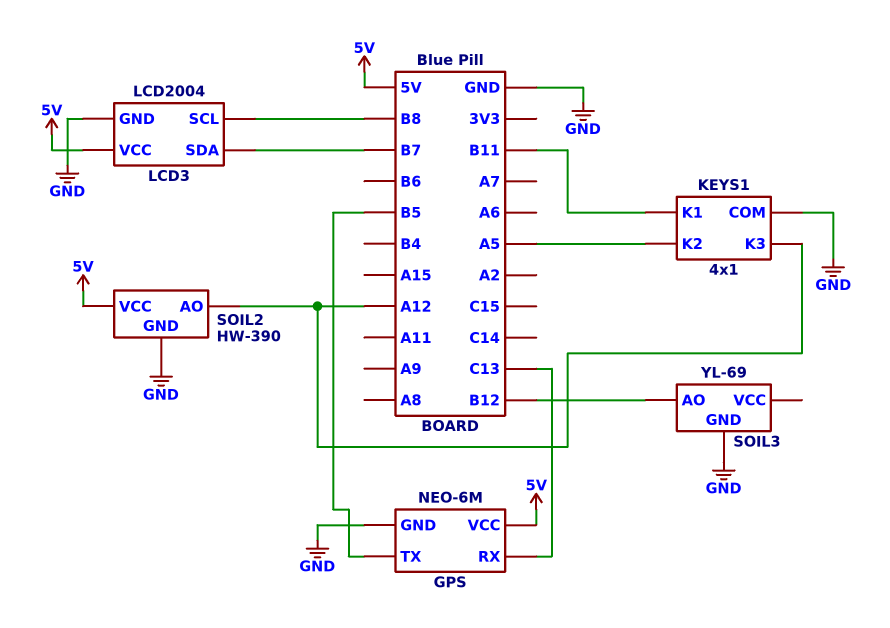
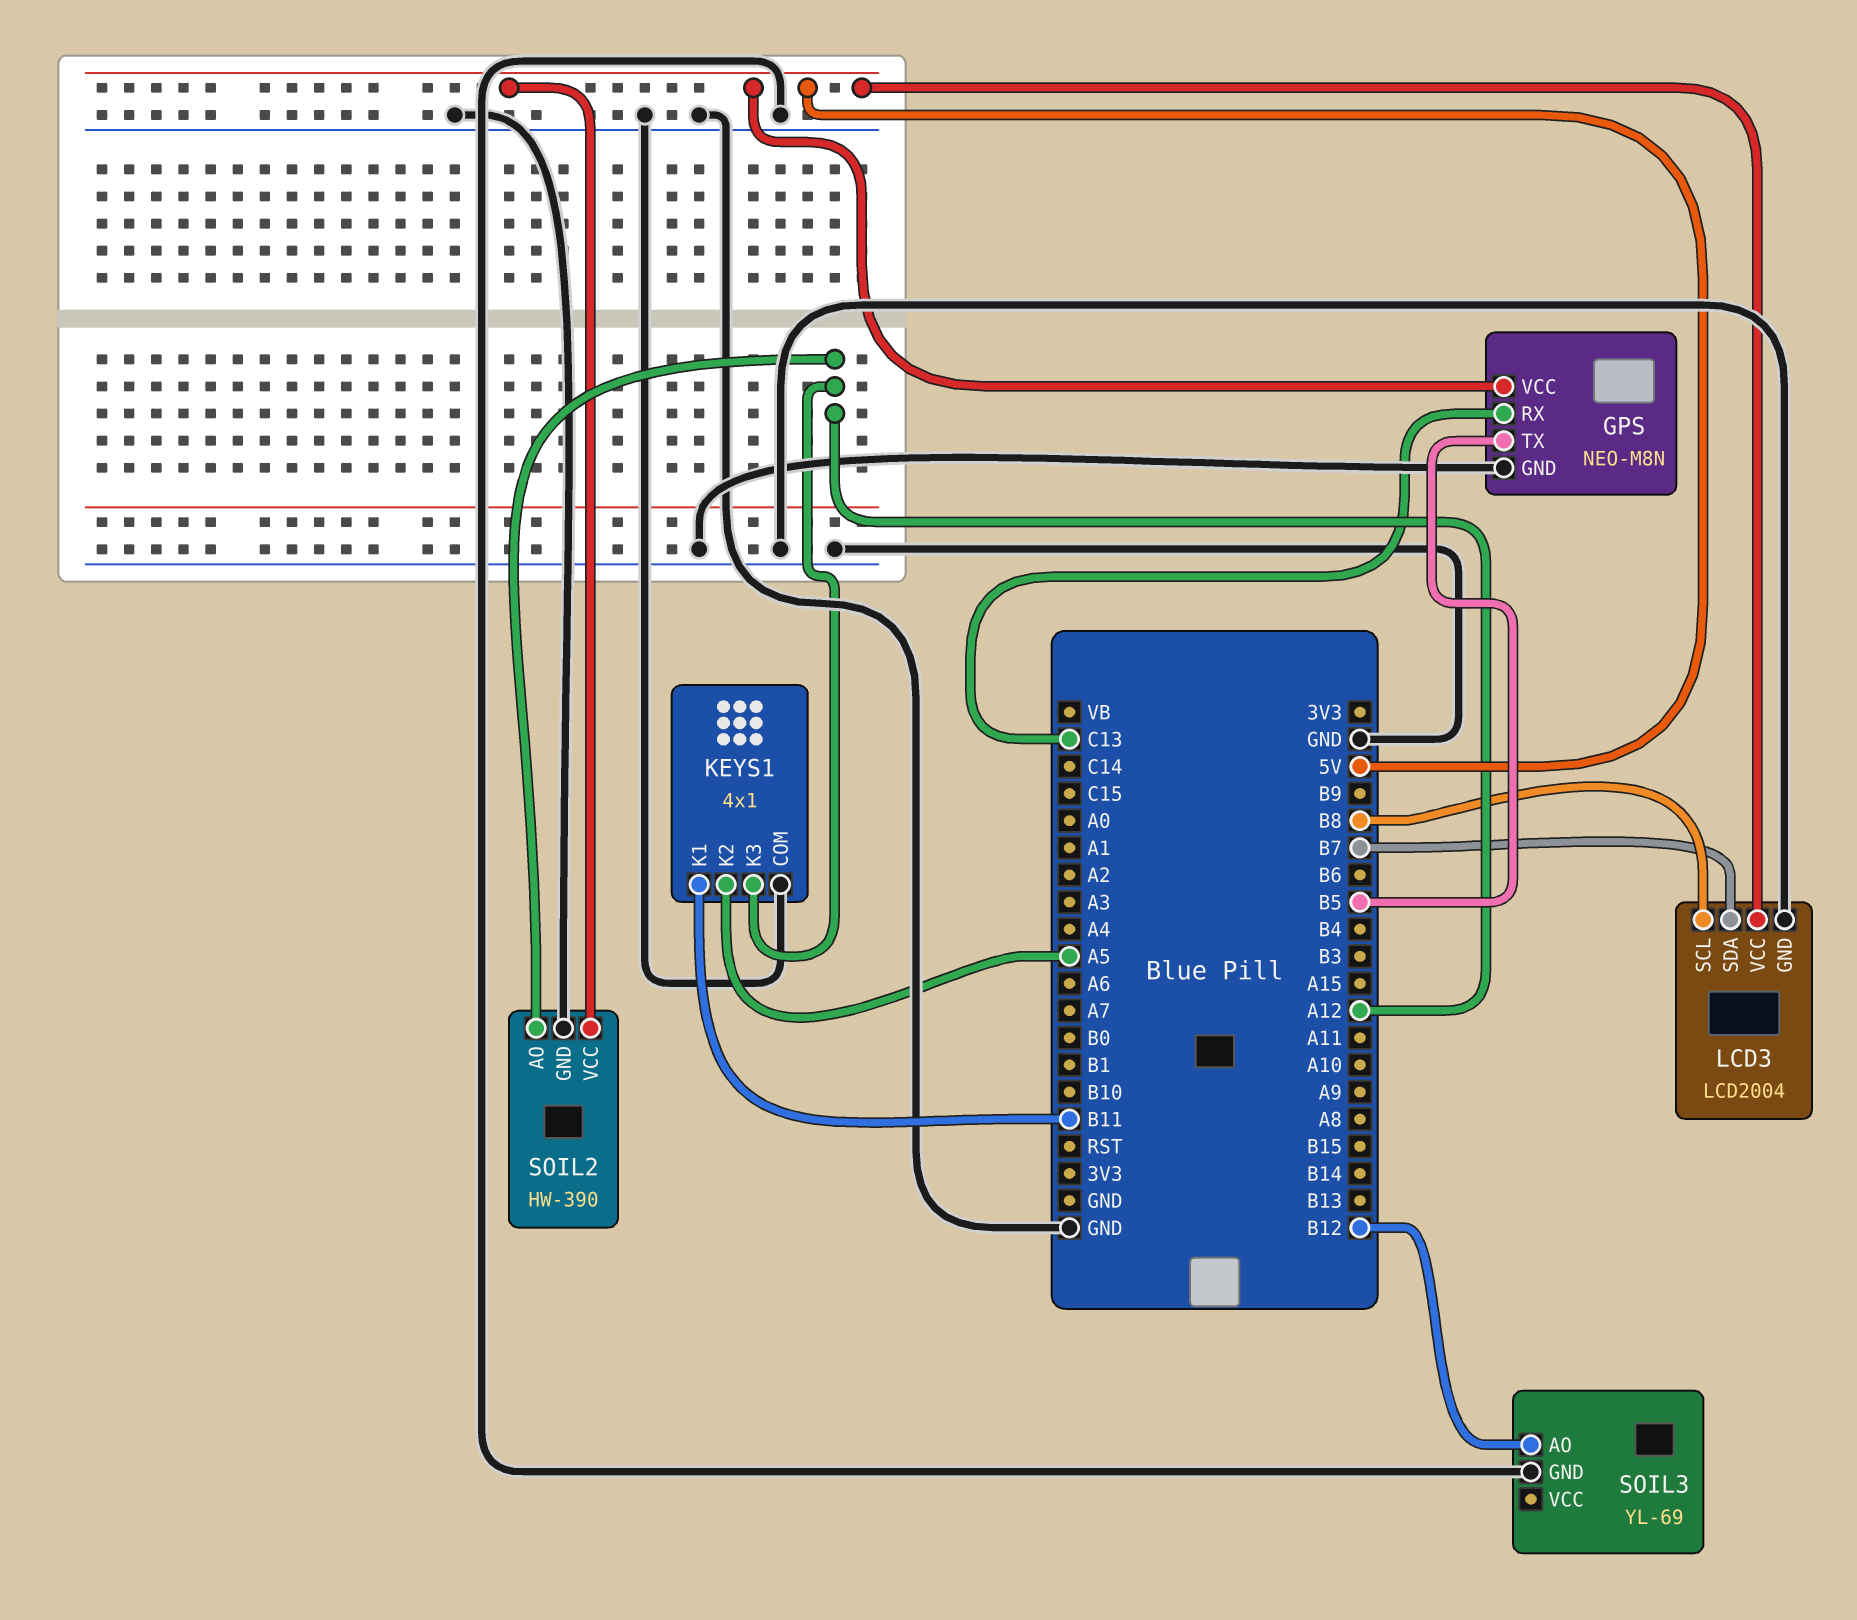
GPS: NEO-6M -> NEO-M8N

